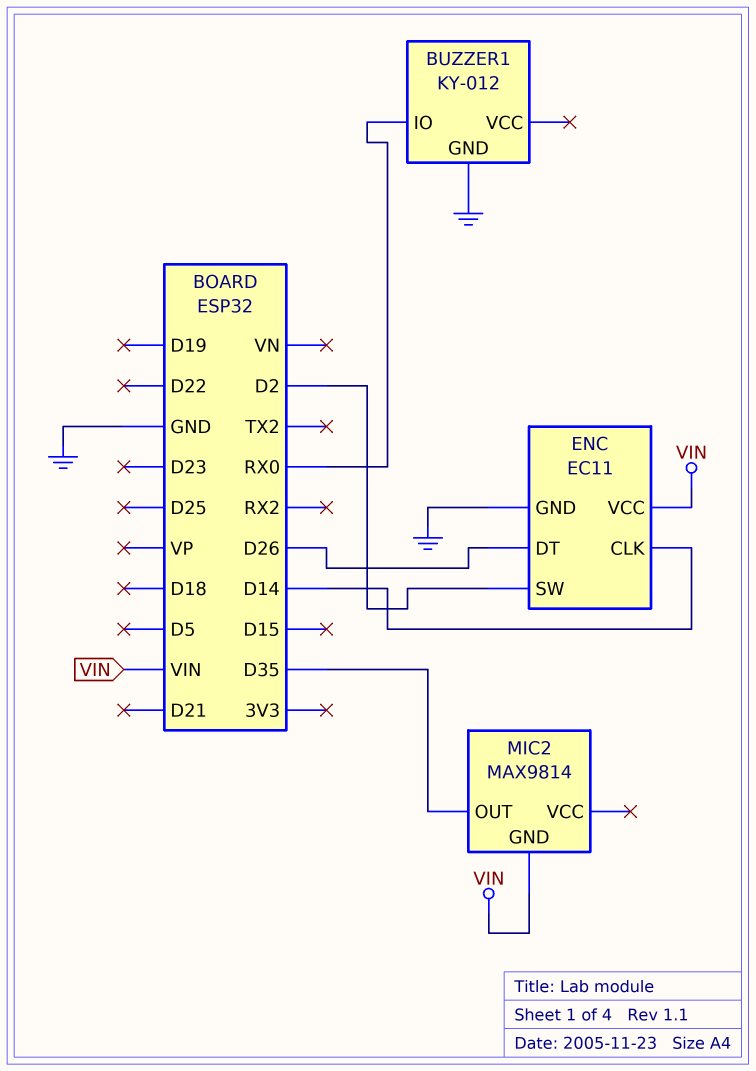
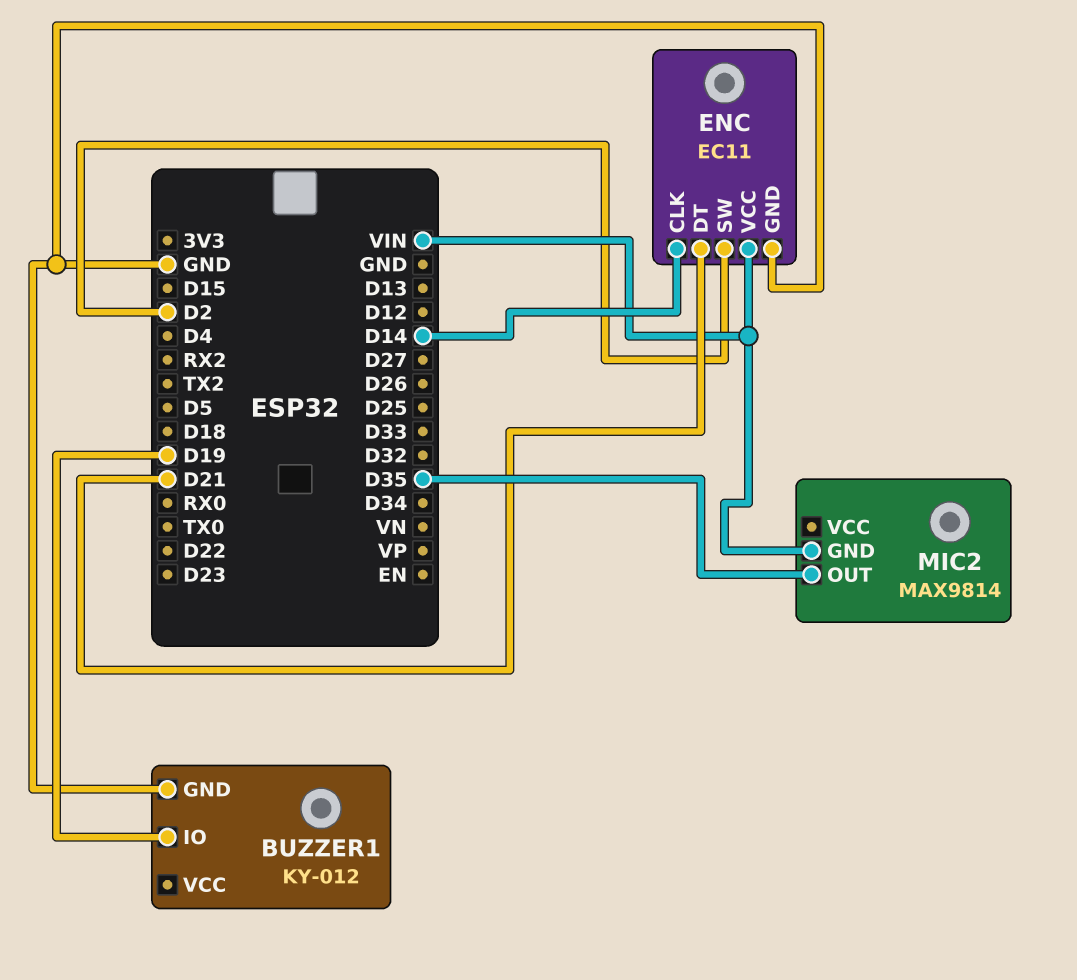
BUZZER1 pin IO: RX0 -> D19
ENC pin DT: D26 -> D21

